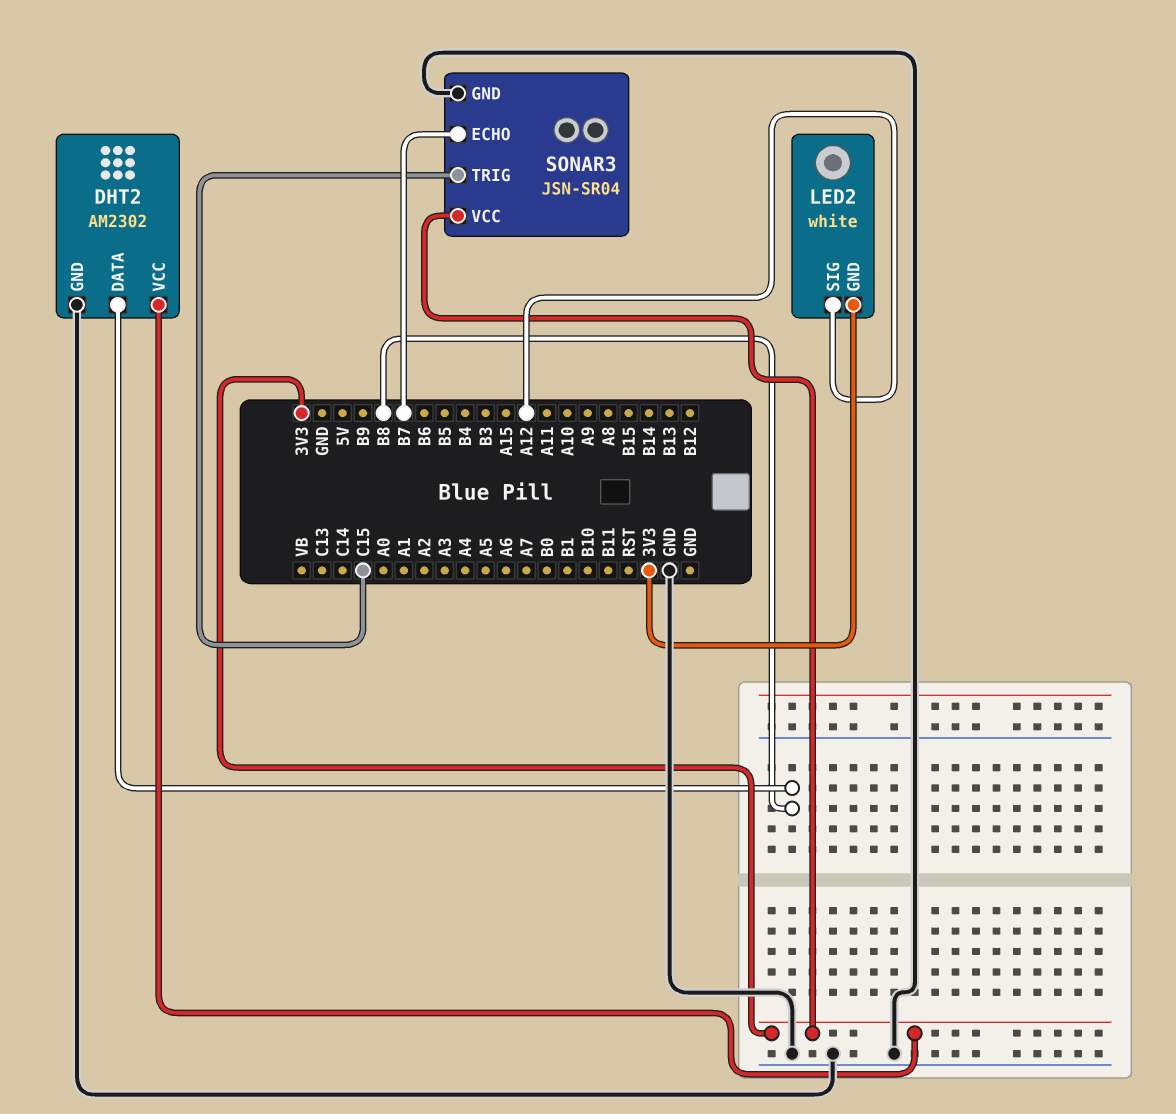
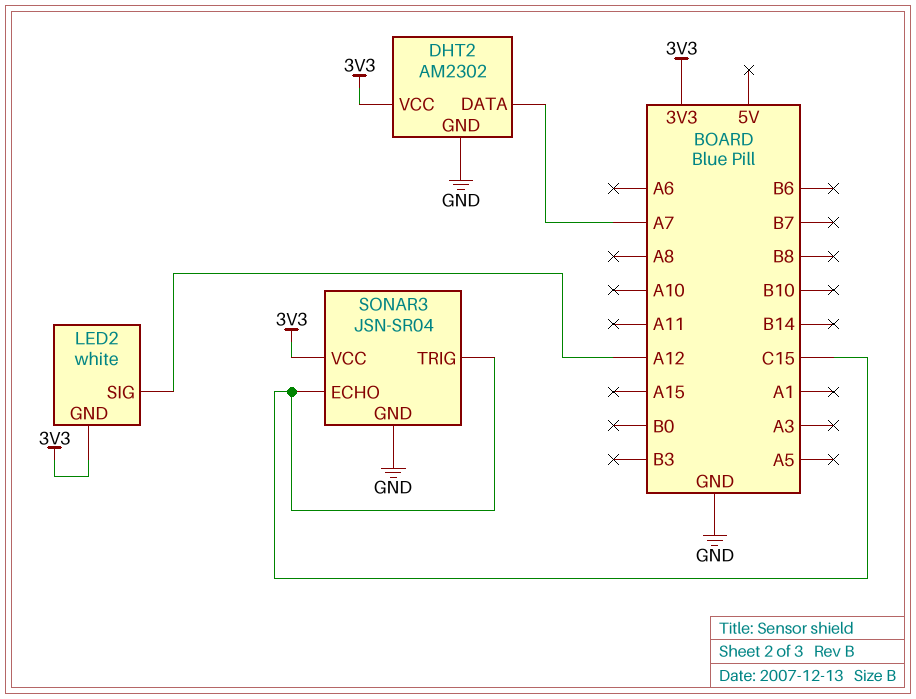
DHT2 pin DATA: B8 -> A7
SONAR3 pin ECHO: B7 -> C15

